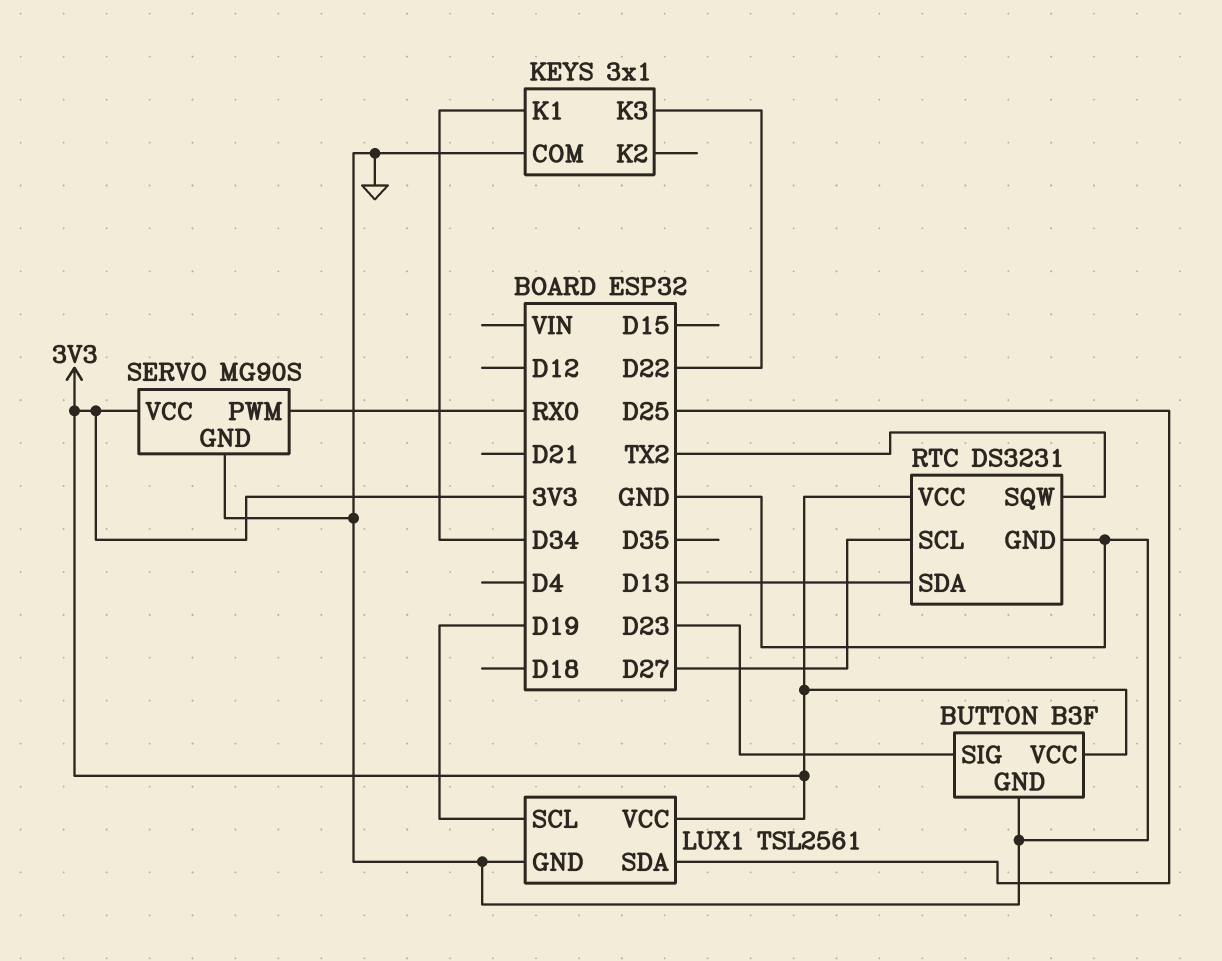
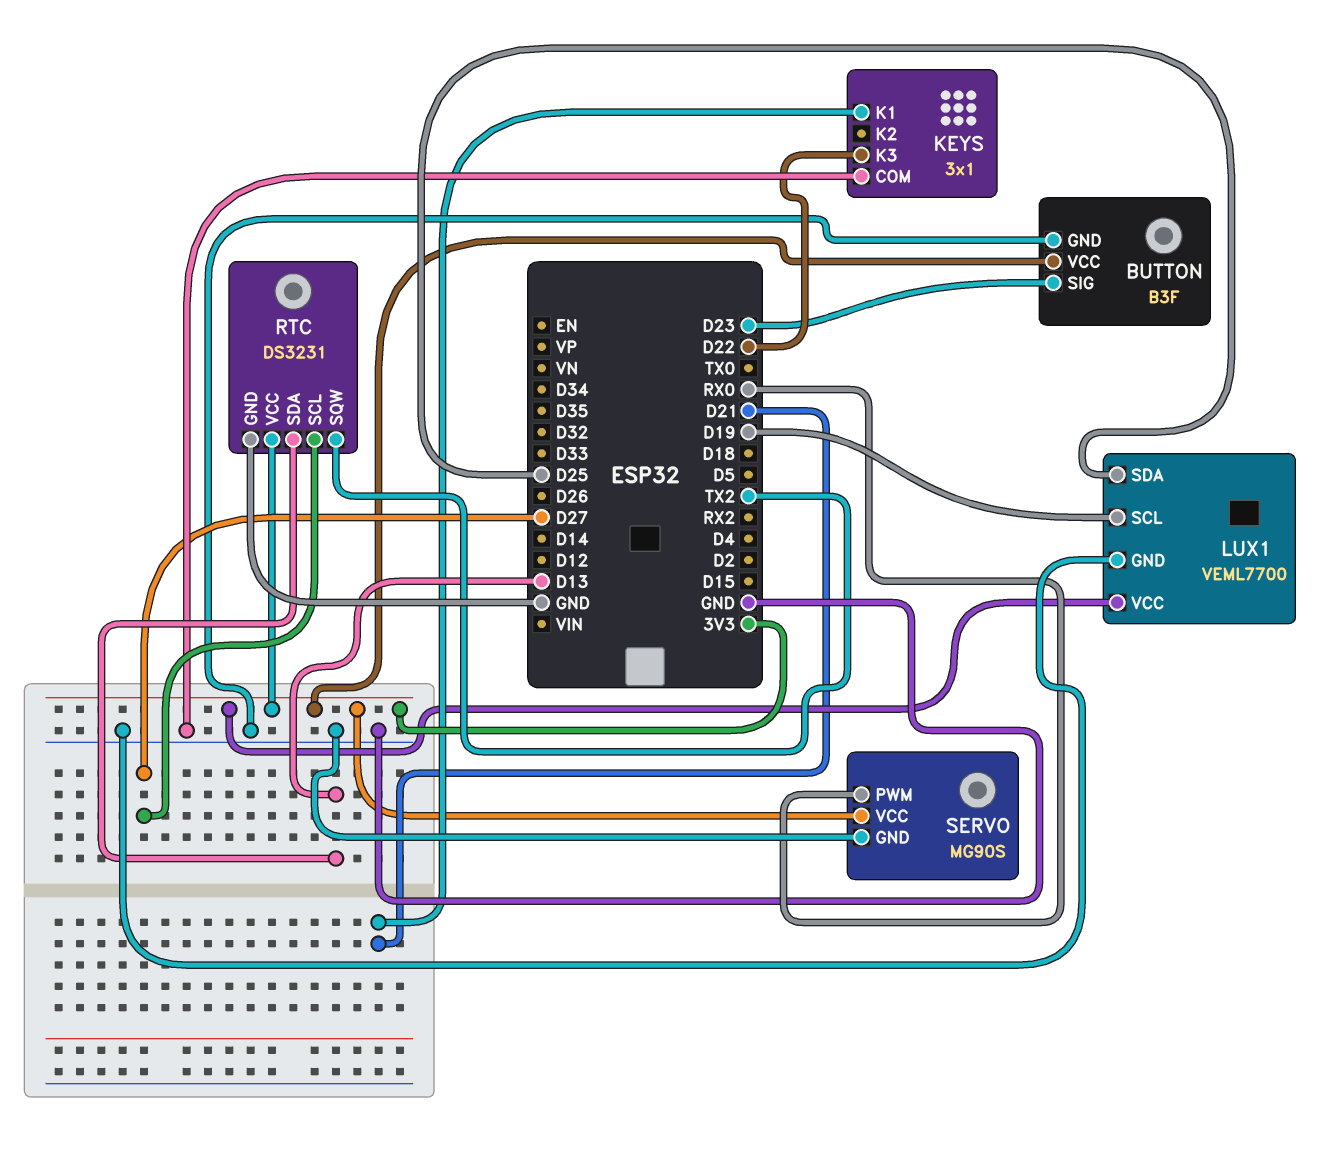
KEYS pin K1: D34 -> D21
LUX1: TSL2561 -> VEML7700

